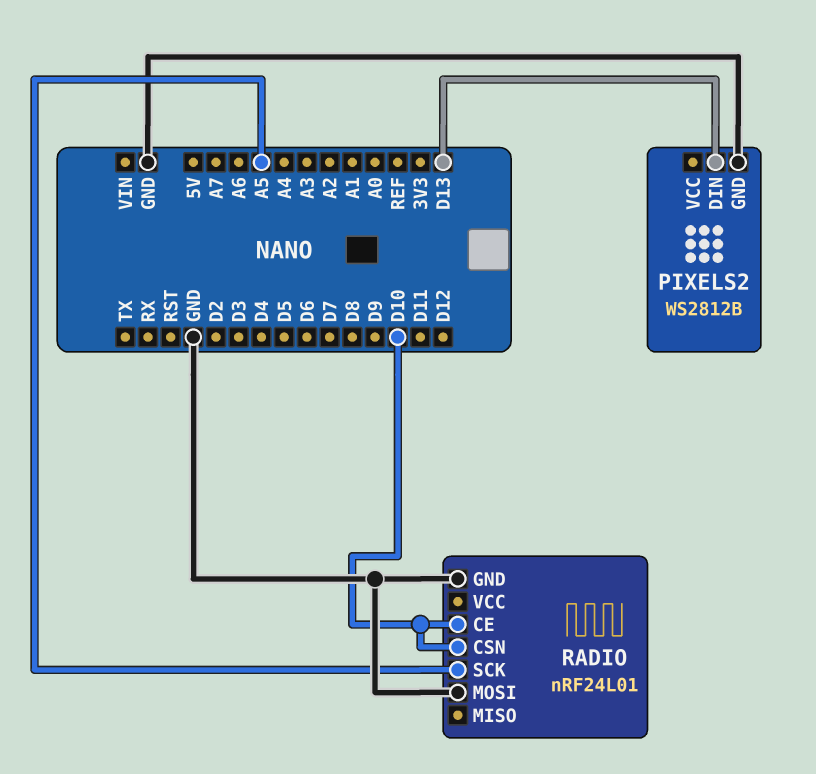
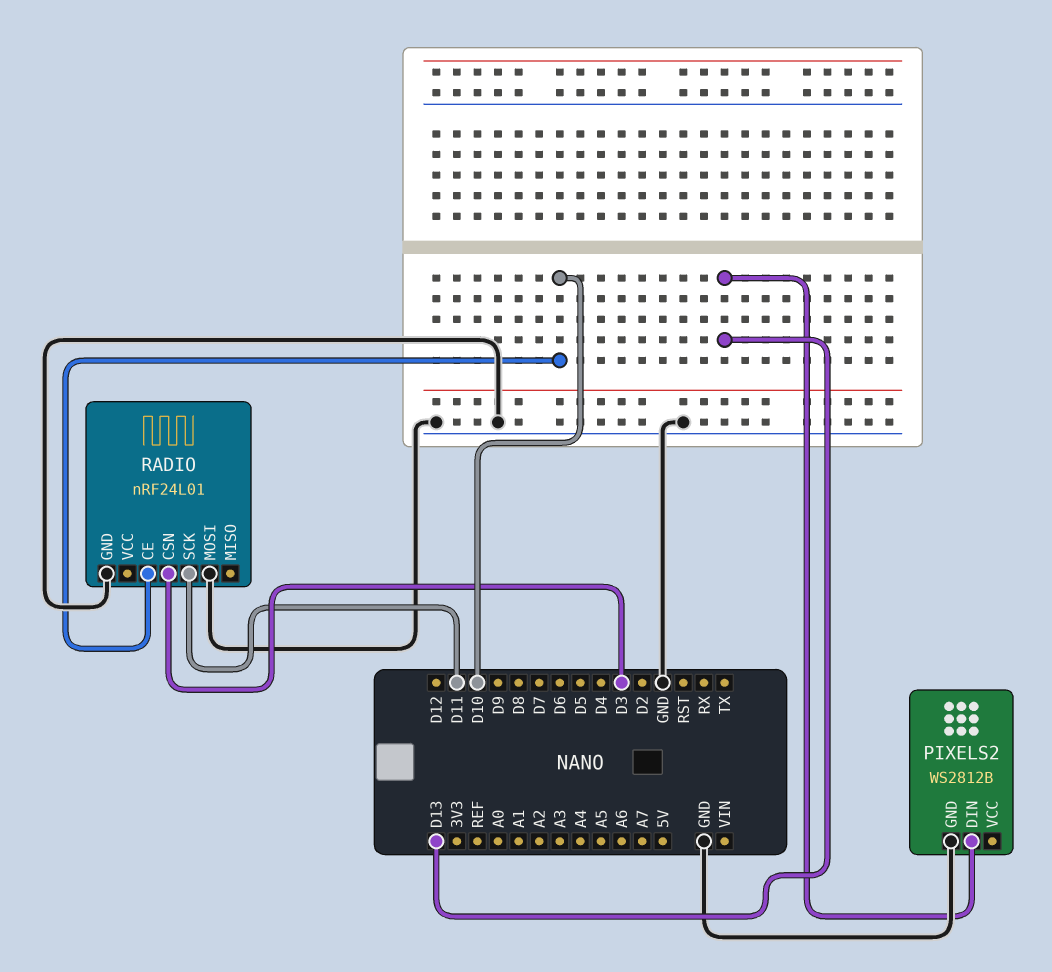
RADIO pin CSN: D10 -> D3
RADIO pin SCK: A5 -> D11

